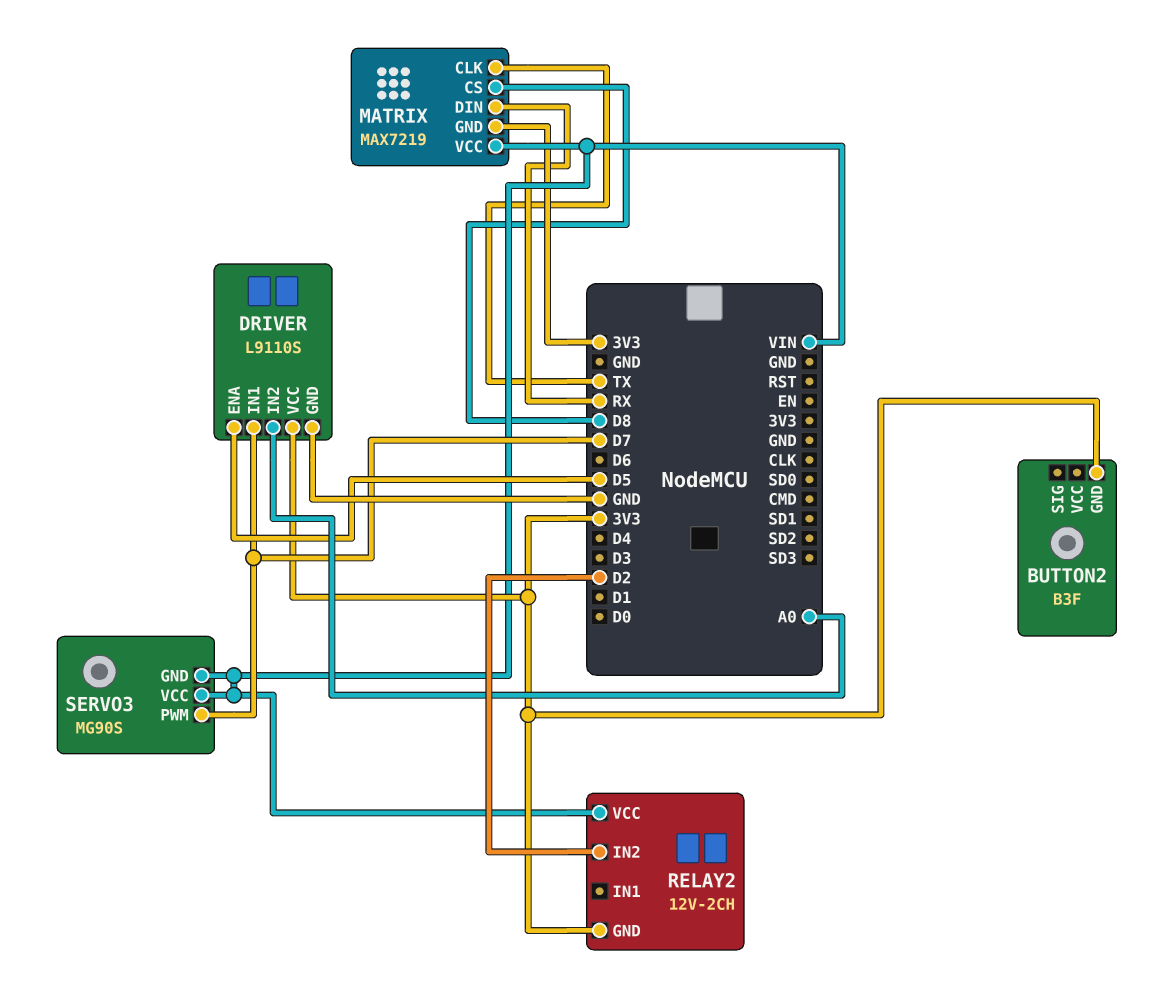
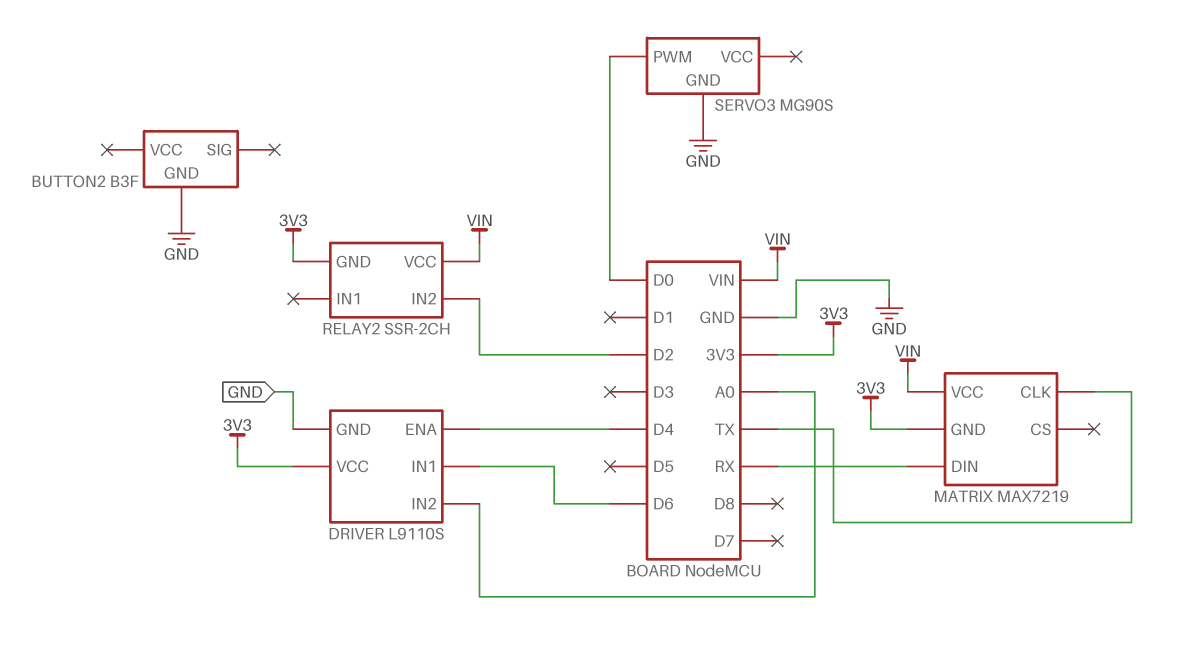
BUTTON2 pin GND: 3V3 -> GND
DRIVER pin ENA: D5 -> D4
DRIVER pin IN1: D7 -> D6
MATRIX pin CS: D8 -> none
RELAY2: 12V-2CH -> SSR-2CH
SERVO3 pin GND: VIN -> GND
SERVO3 pin PWM: D7 -> D0
SERVO3 pin VCC: VIN -> none

